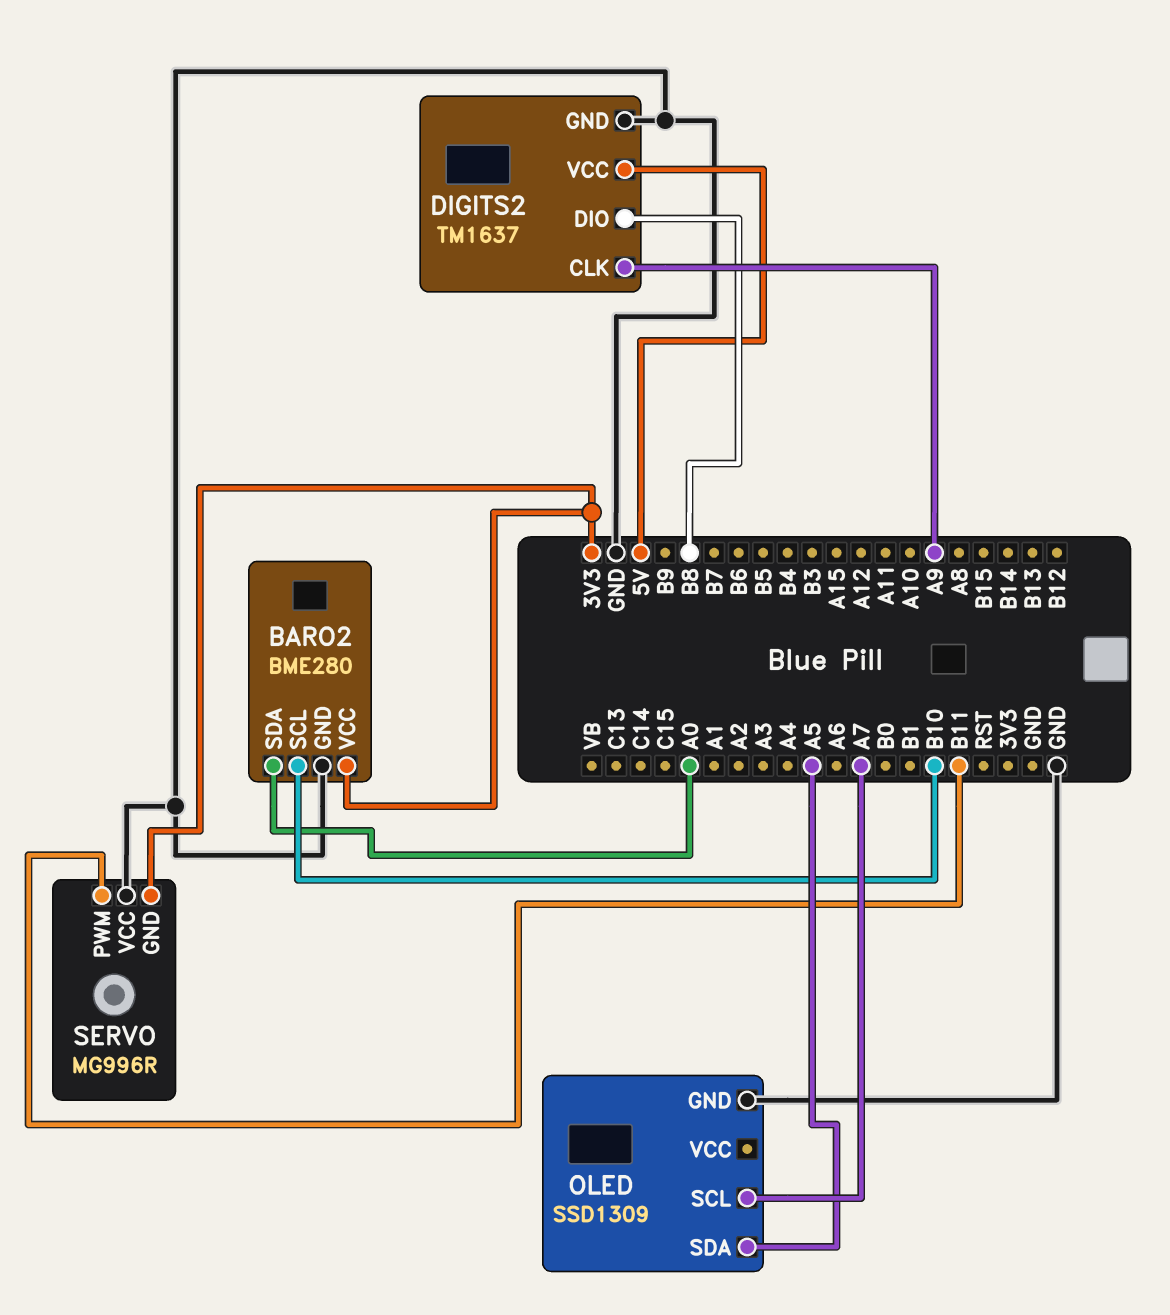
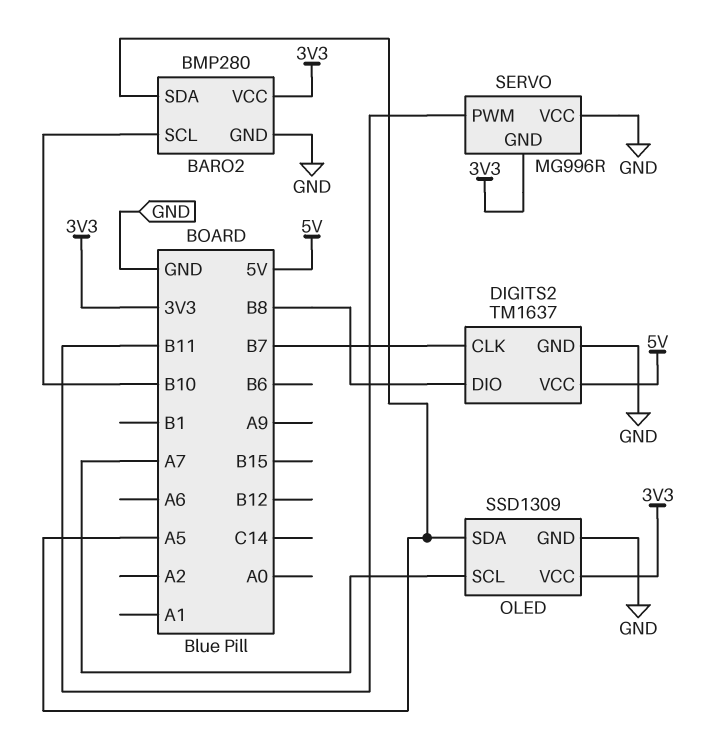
BARO2: BME280 -> BMP280
BARO2 pin SDA: A0 -> A5
DIGITS2 pin CLK: A9 -> B7
OLED pin VCC: none -> 3V3

